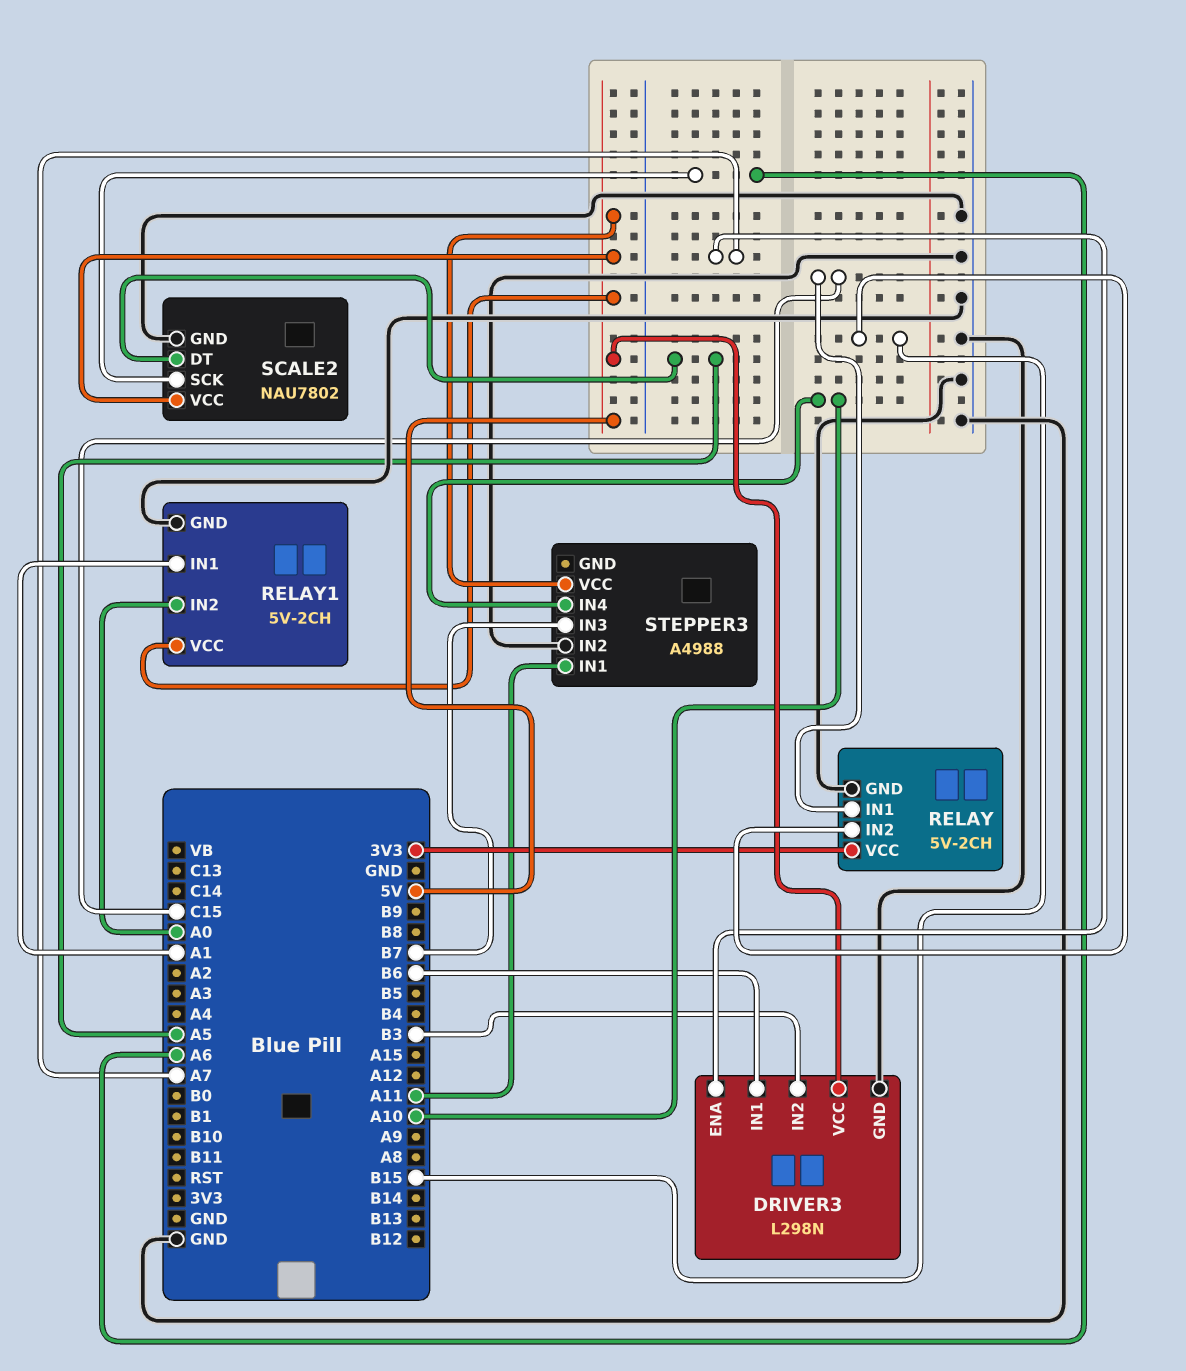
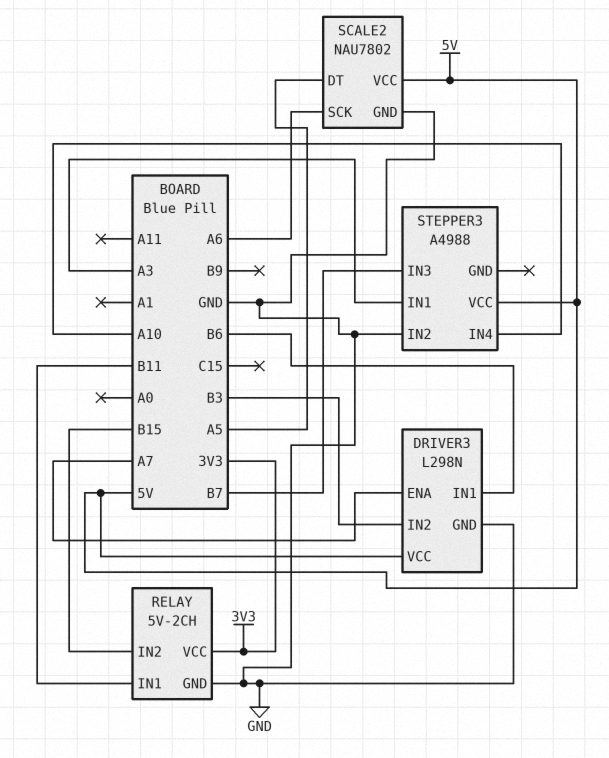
RELAY pin IN1: C15 -> B11
RELAY1: 5V-2CH -> none
RELAY1 pin GND: GND -> none
RELAY1 pin IN1: A1 -> none
RELAY1 pin IN2: A0 -> none
RELAY1 pin VCC: 5V -> none
STEPPER3 pin IN1: A11 -> A3

